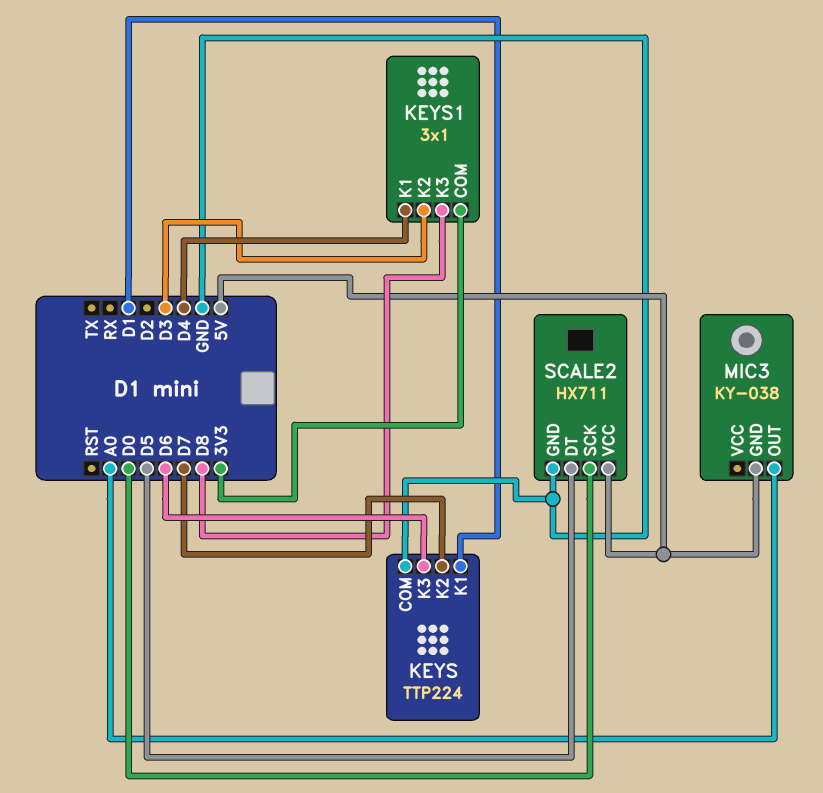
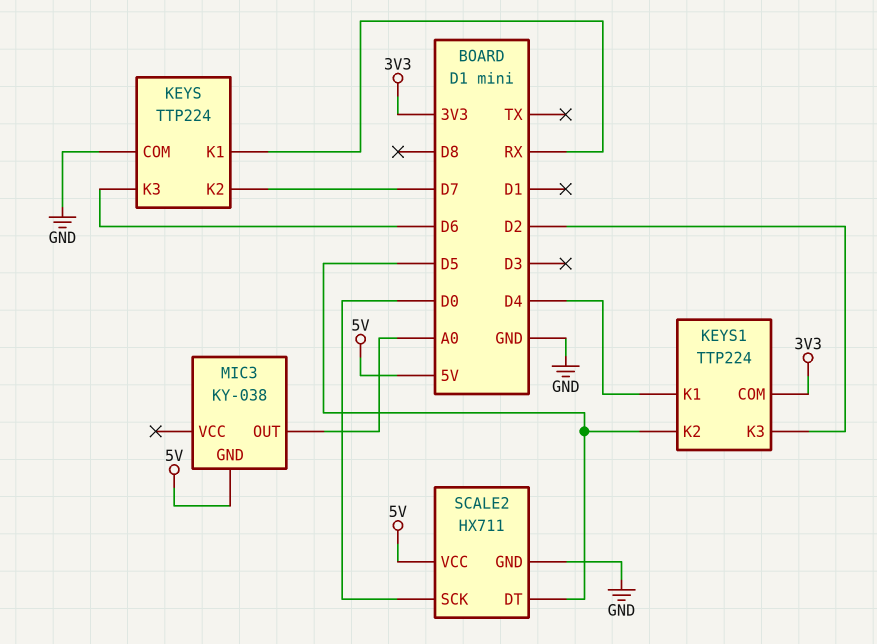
KEYS pin K1: D1 -> RX
KEYS1: 3x1 -> TTP224
KEYS1 pin K2: D3 -> D5
KEYS1 pin K3: D8 -> D2

